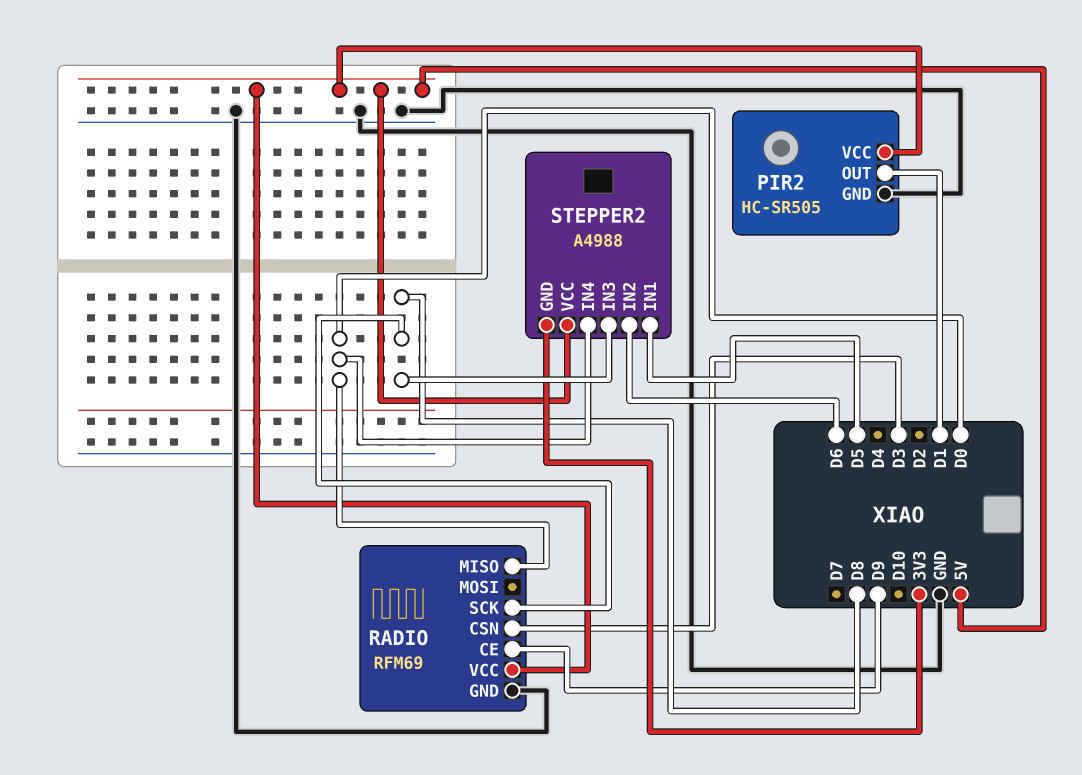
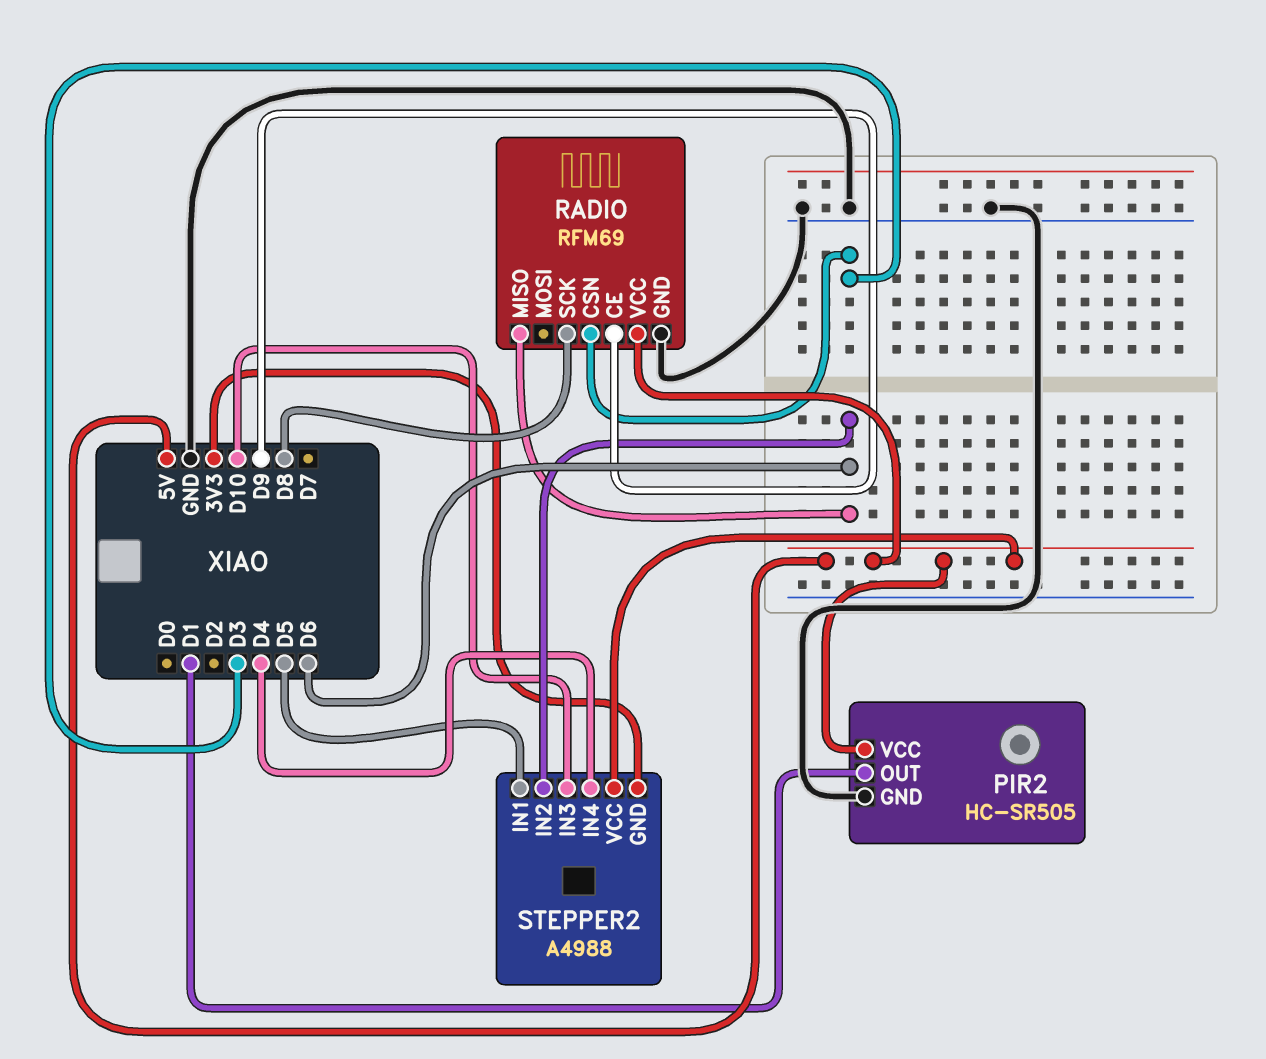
RADIO pin MISO: D0 -> D6
STEPPER2 pin IN3: D8 -> D10
STEPPER2 pin IN4: D0 -> D4

